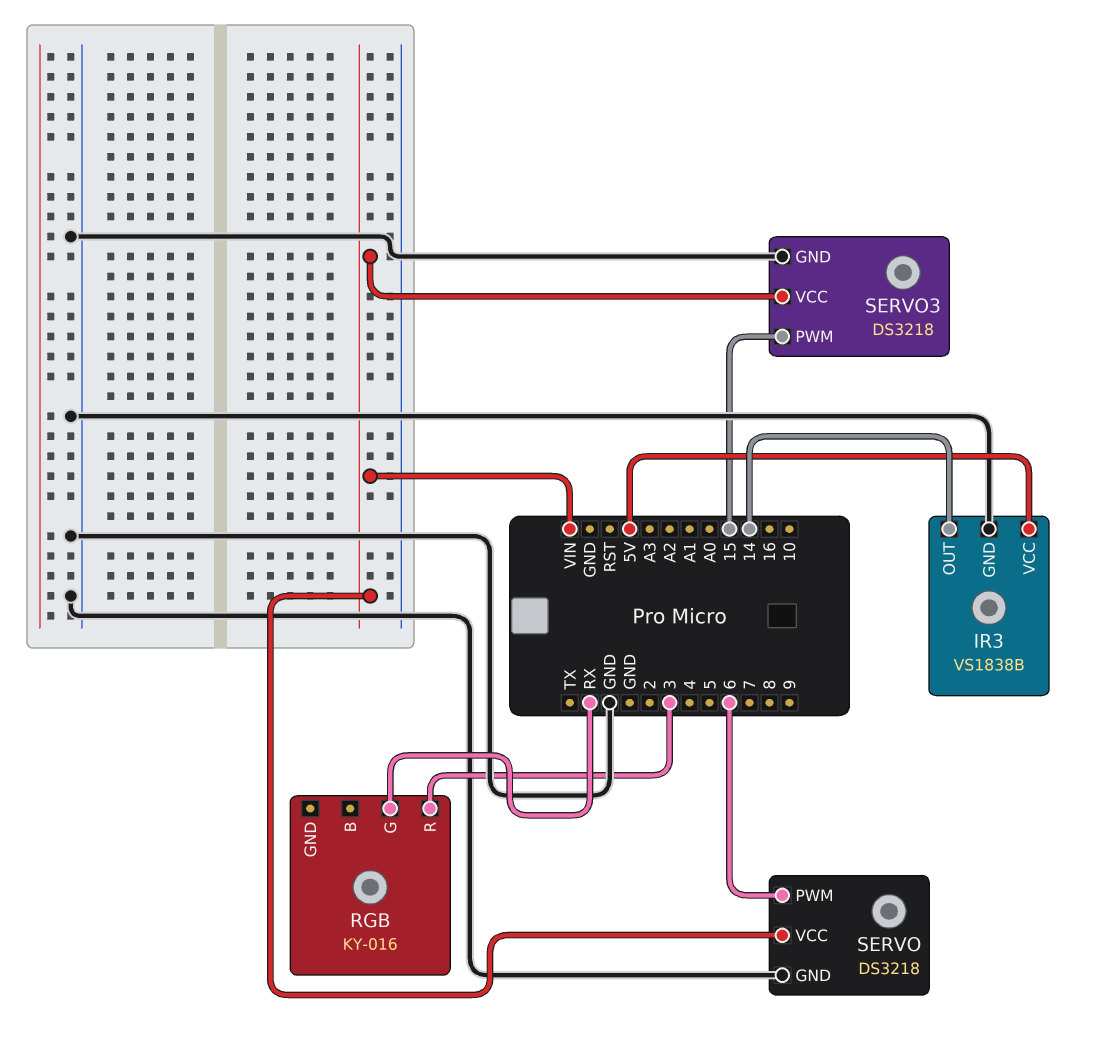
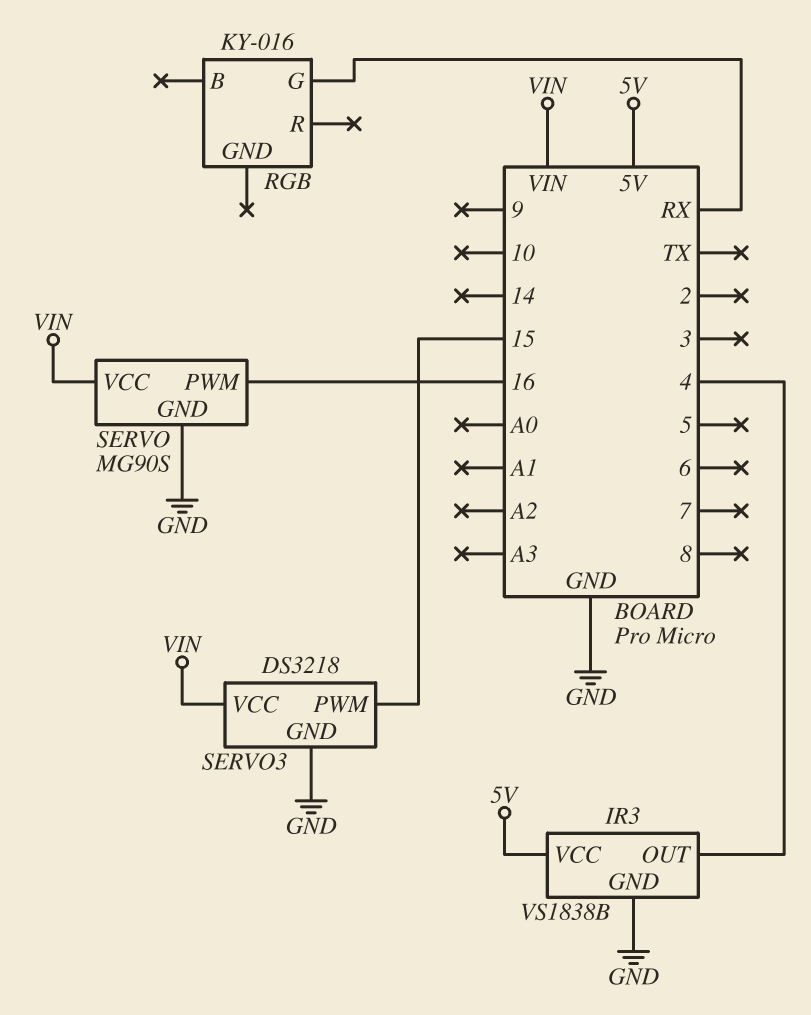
IR3 pin OUT: 14 -> 4
RGB pin R: 3 -> none
SERVO: DS3218 -> MG90S
SERVO pin PWM: 6 -> 16

